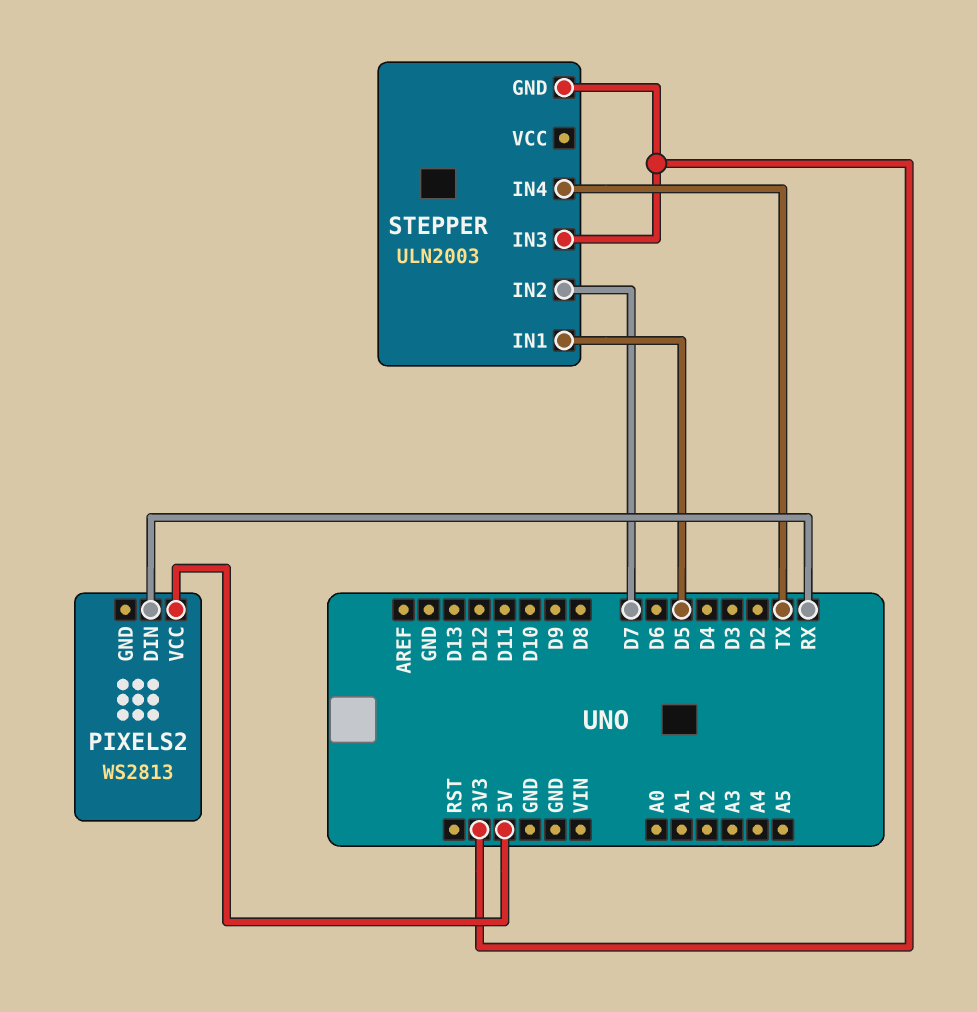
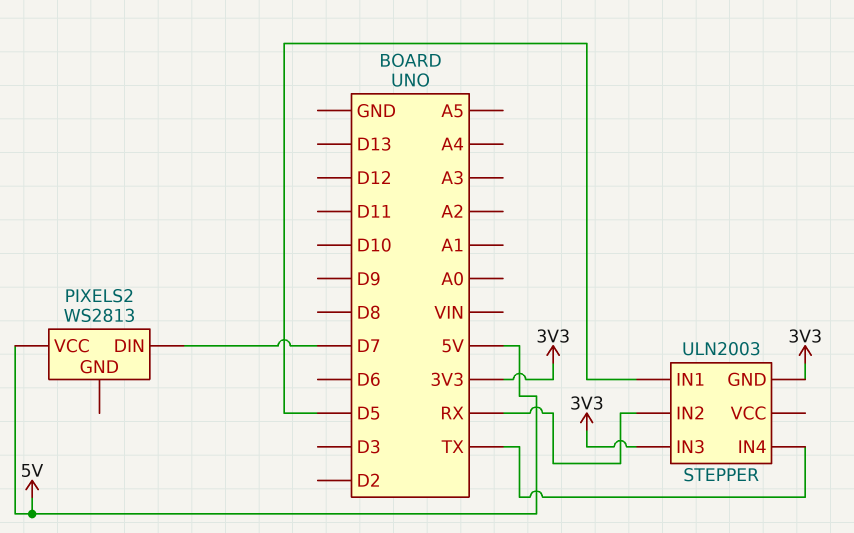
PIXELS2 pin DIN: RX -> D7
STEPPER pin IN2: D7 -> RX

